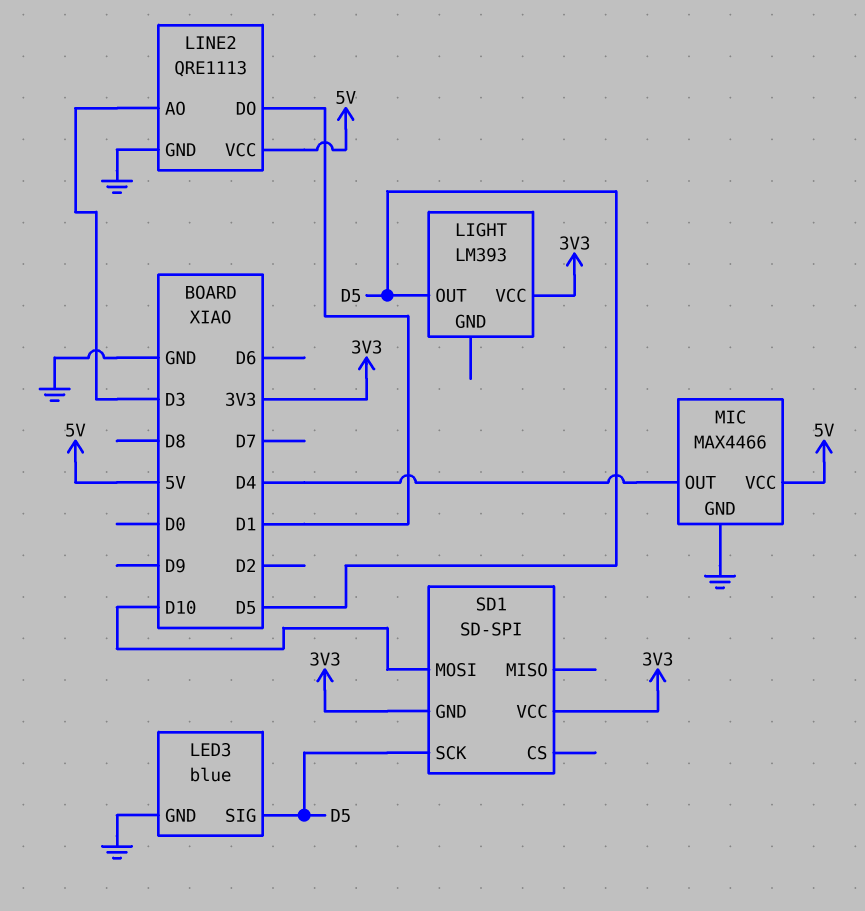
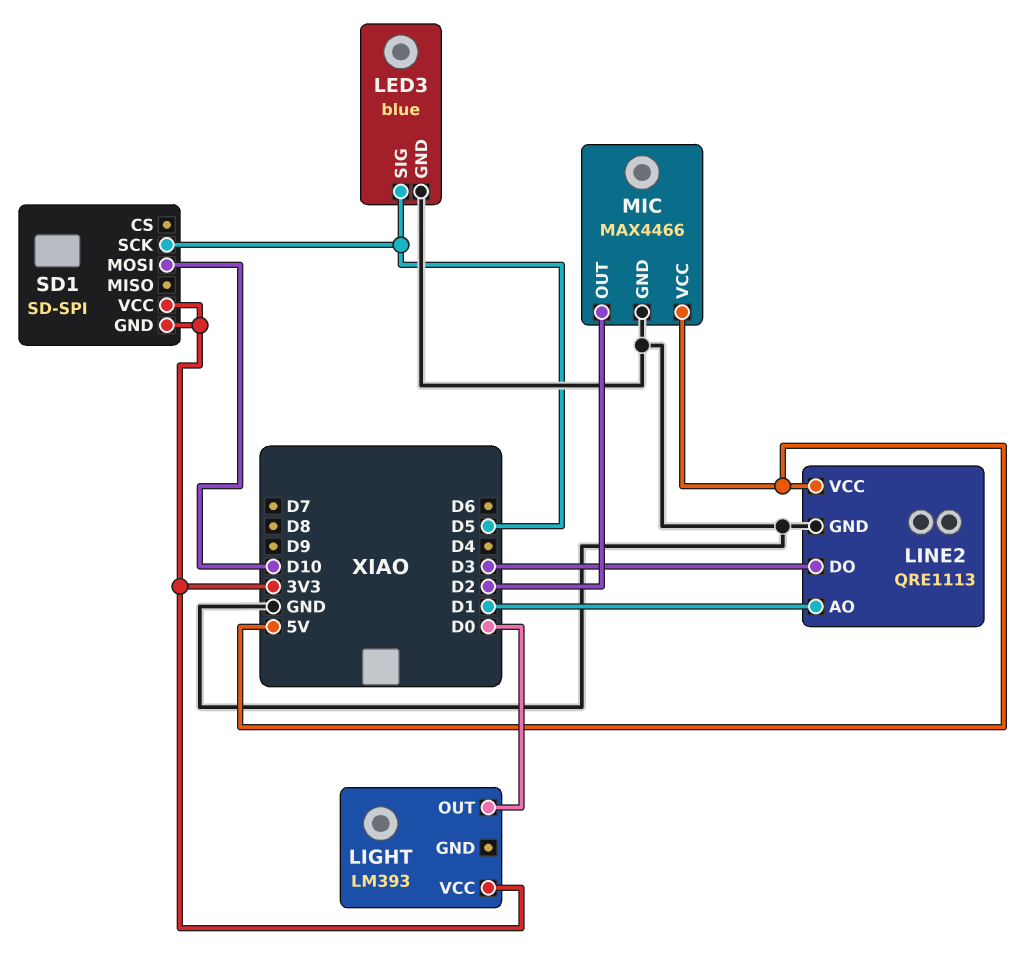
LIGHT pin OUT: D5 -> D0
LINE2 pin AO: D3 -> D1
LINE2 pin DO: D1 -> D3
MIC pin OUT: D4 -> D2

